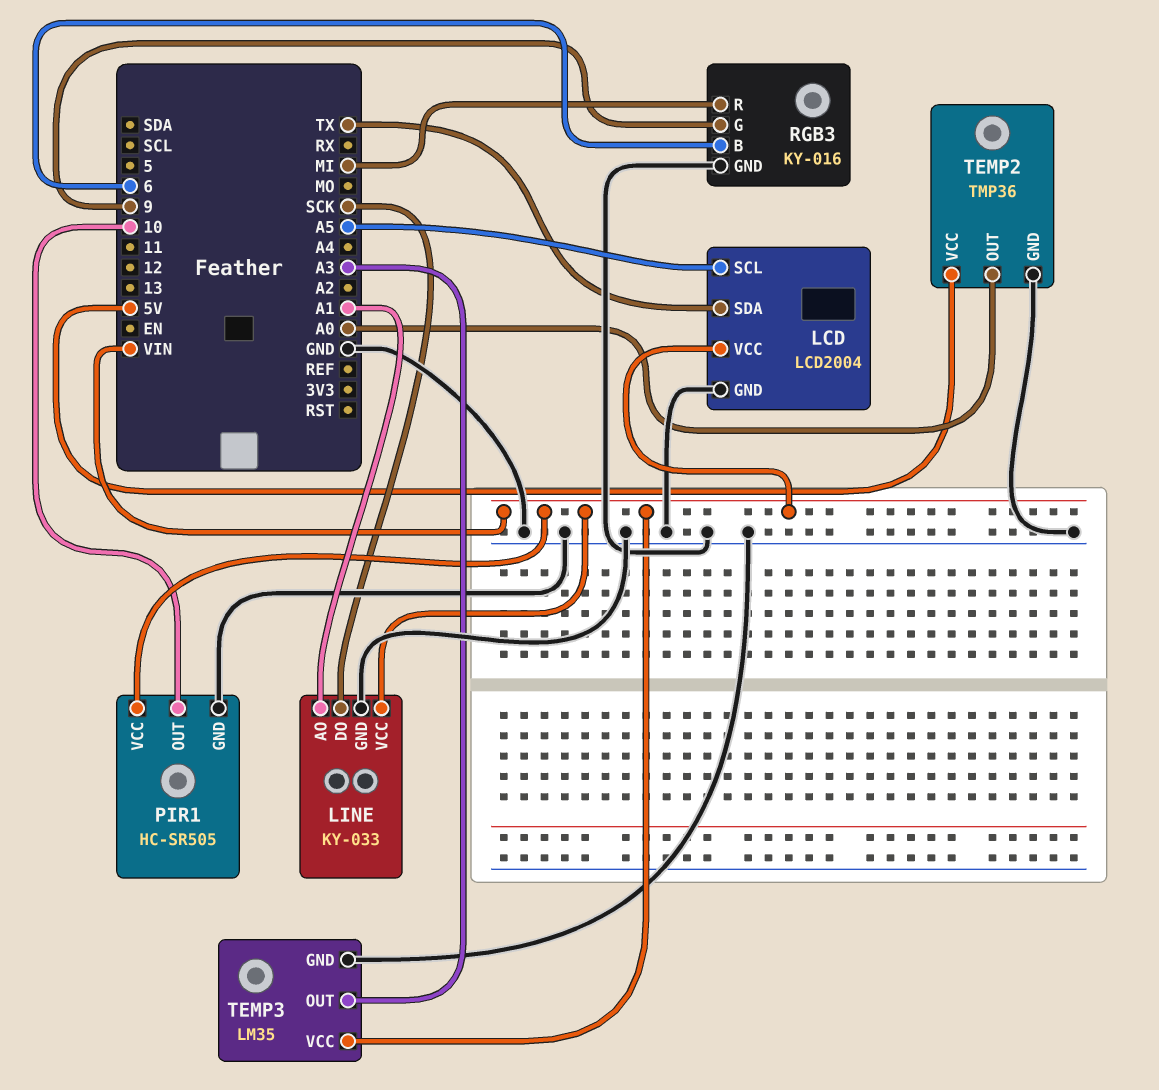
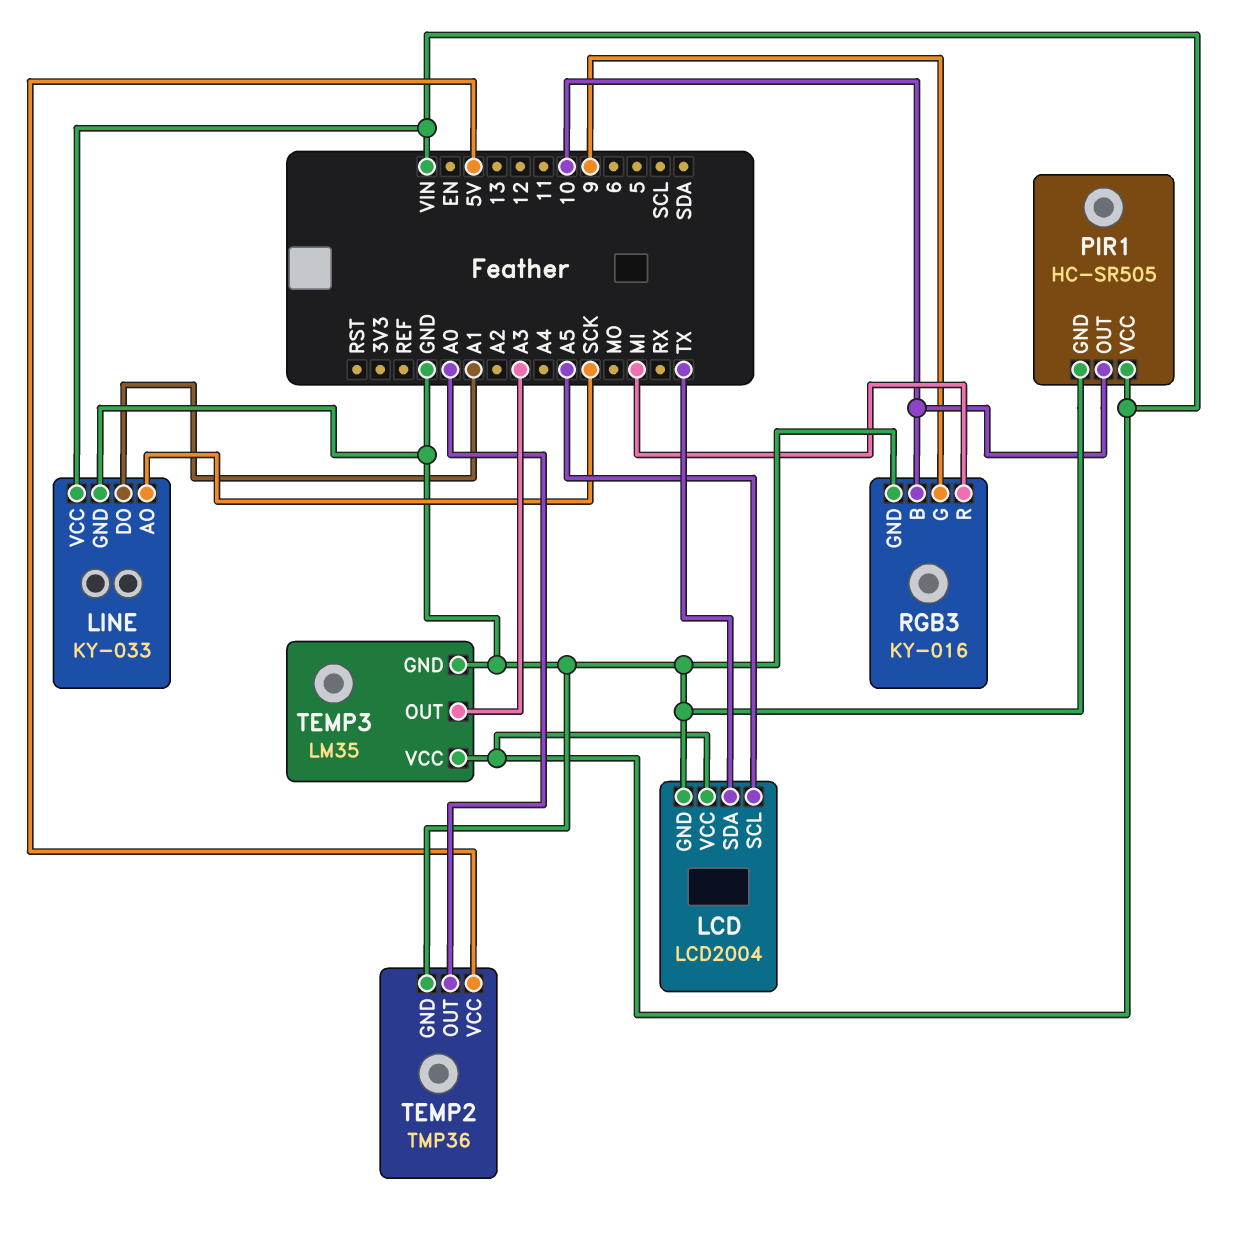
LINE pin AO: A1 -> SCK
LINE pin DO: SCK -> A1
RGB3 pin B: 6 -> 10

